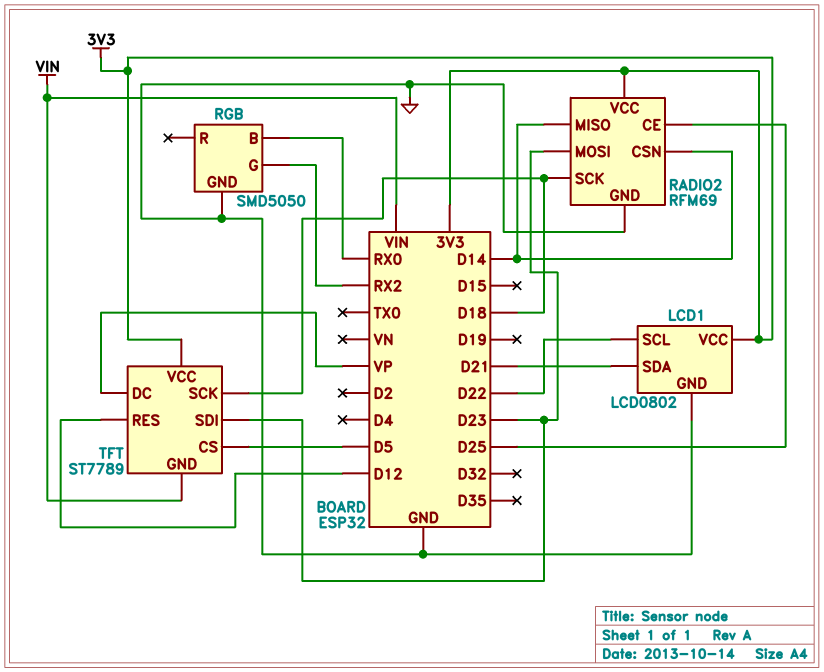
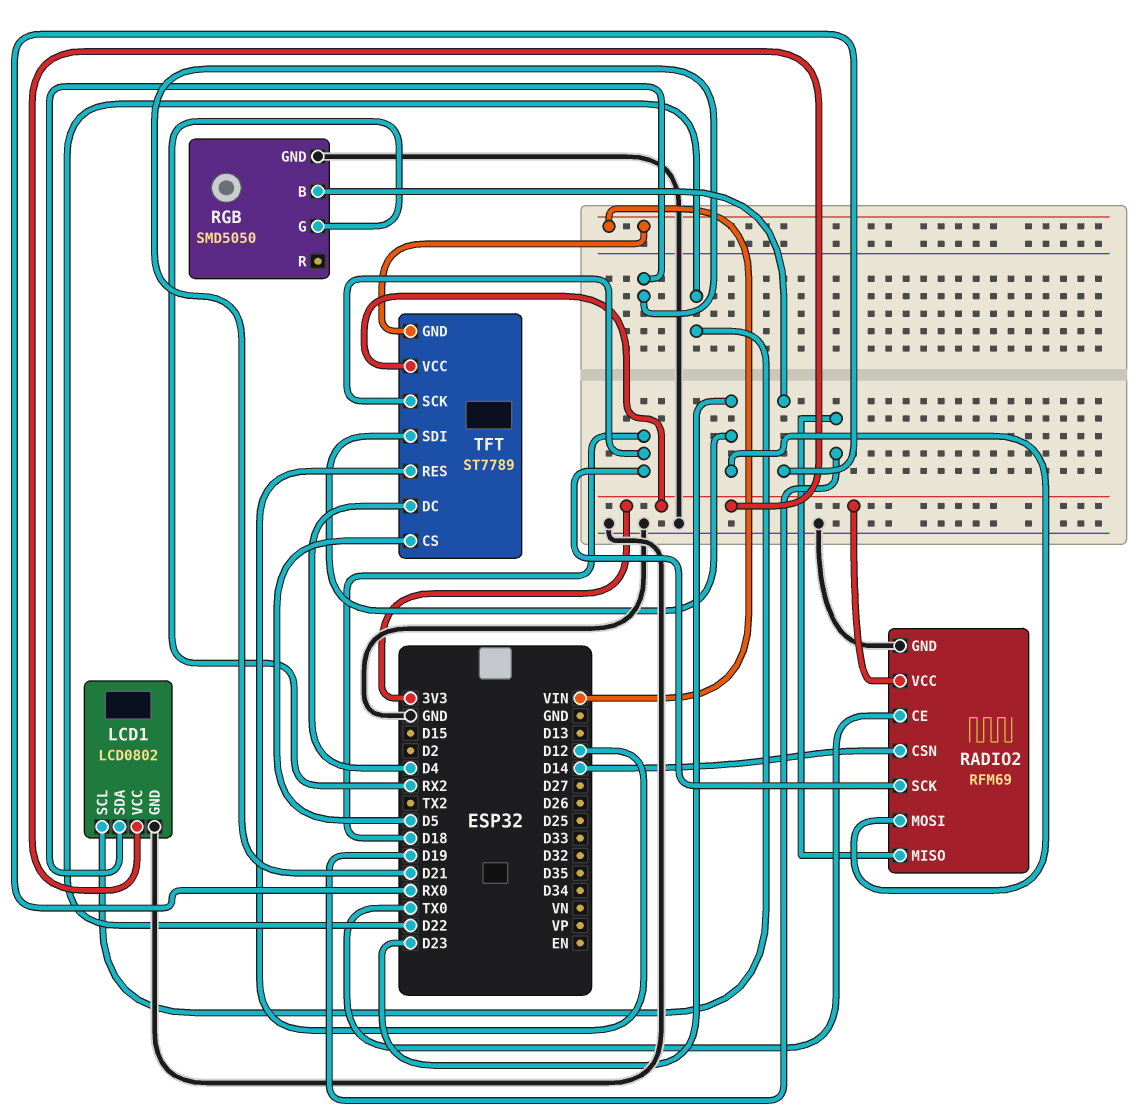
RADIO2 pin CE: D25 -> TX0
RADIO2 pin MISO: D14 -> D19
TFT pin DC: VP -> D4

